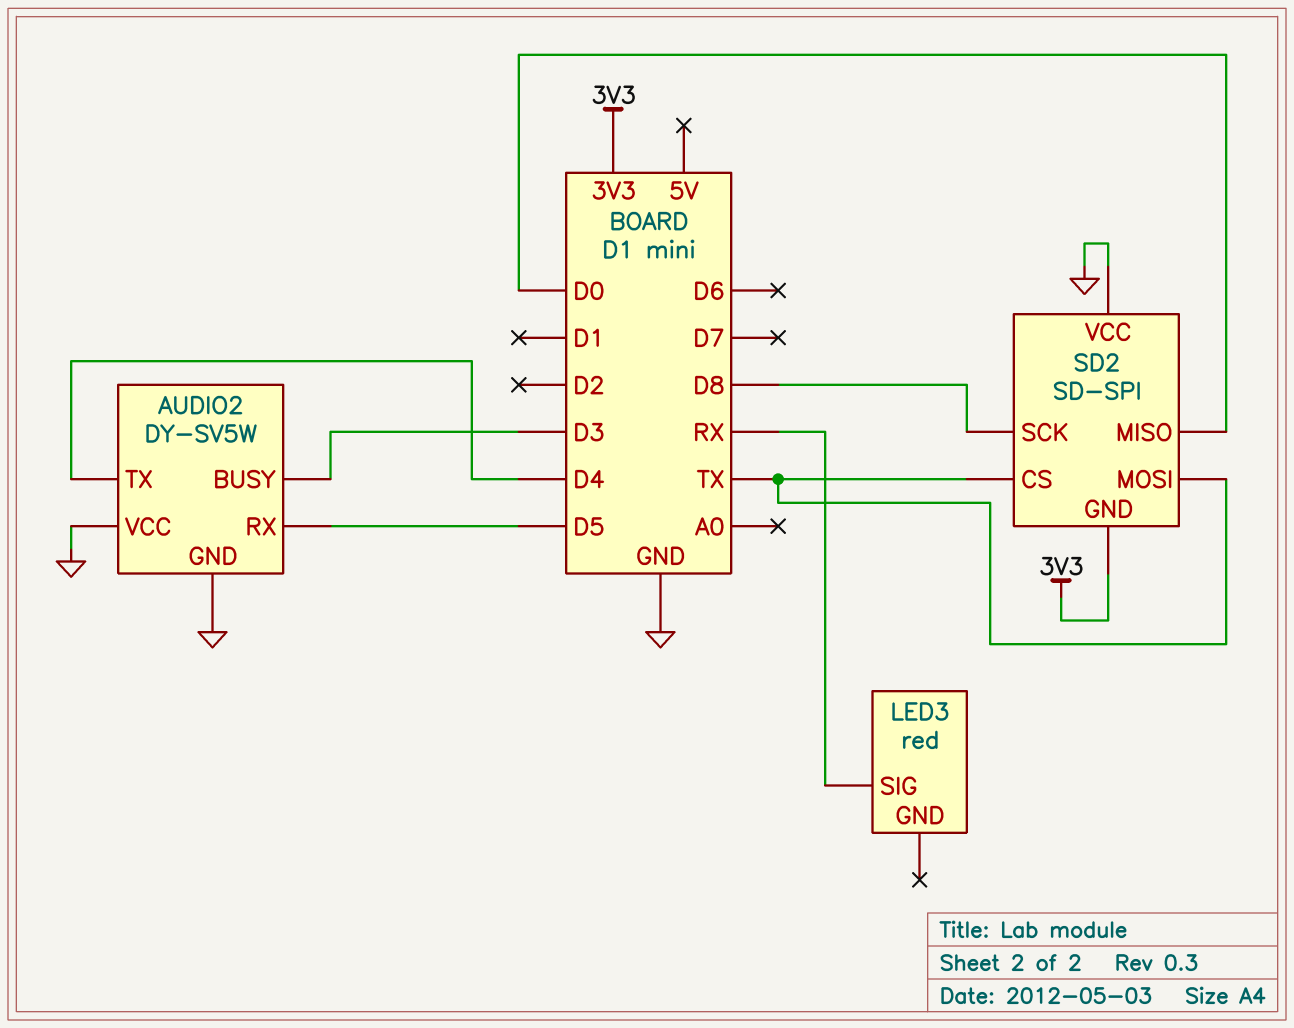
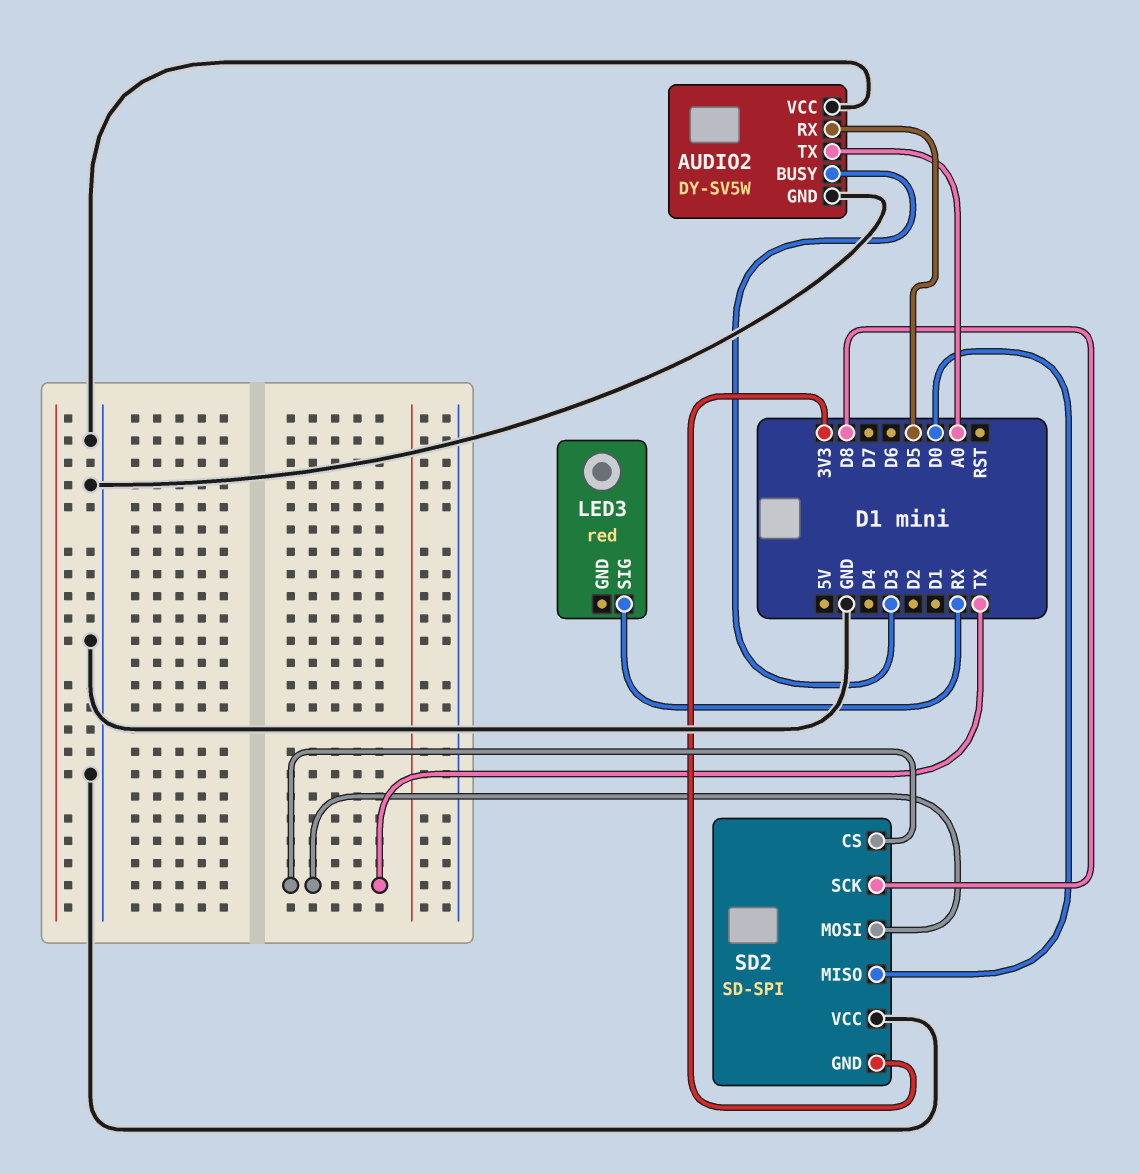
AUDIO2 pin TX: D4 -> A0

